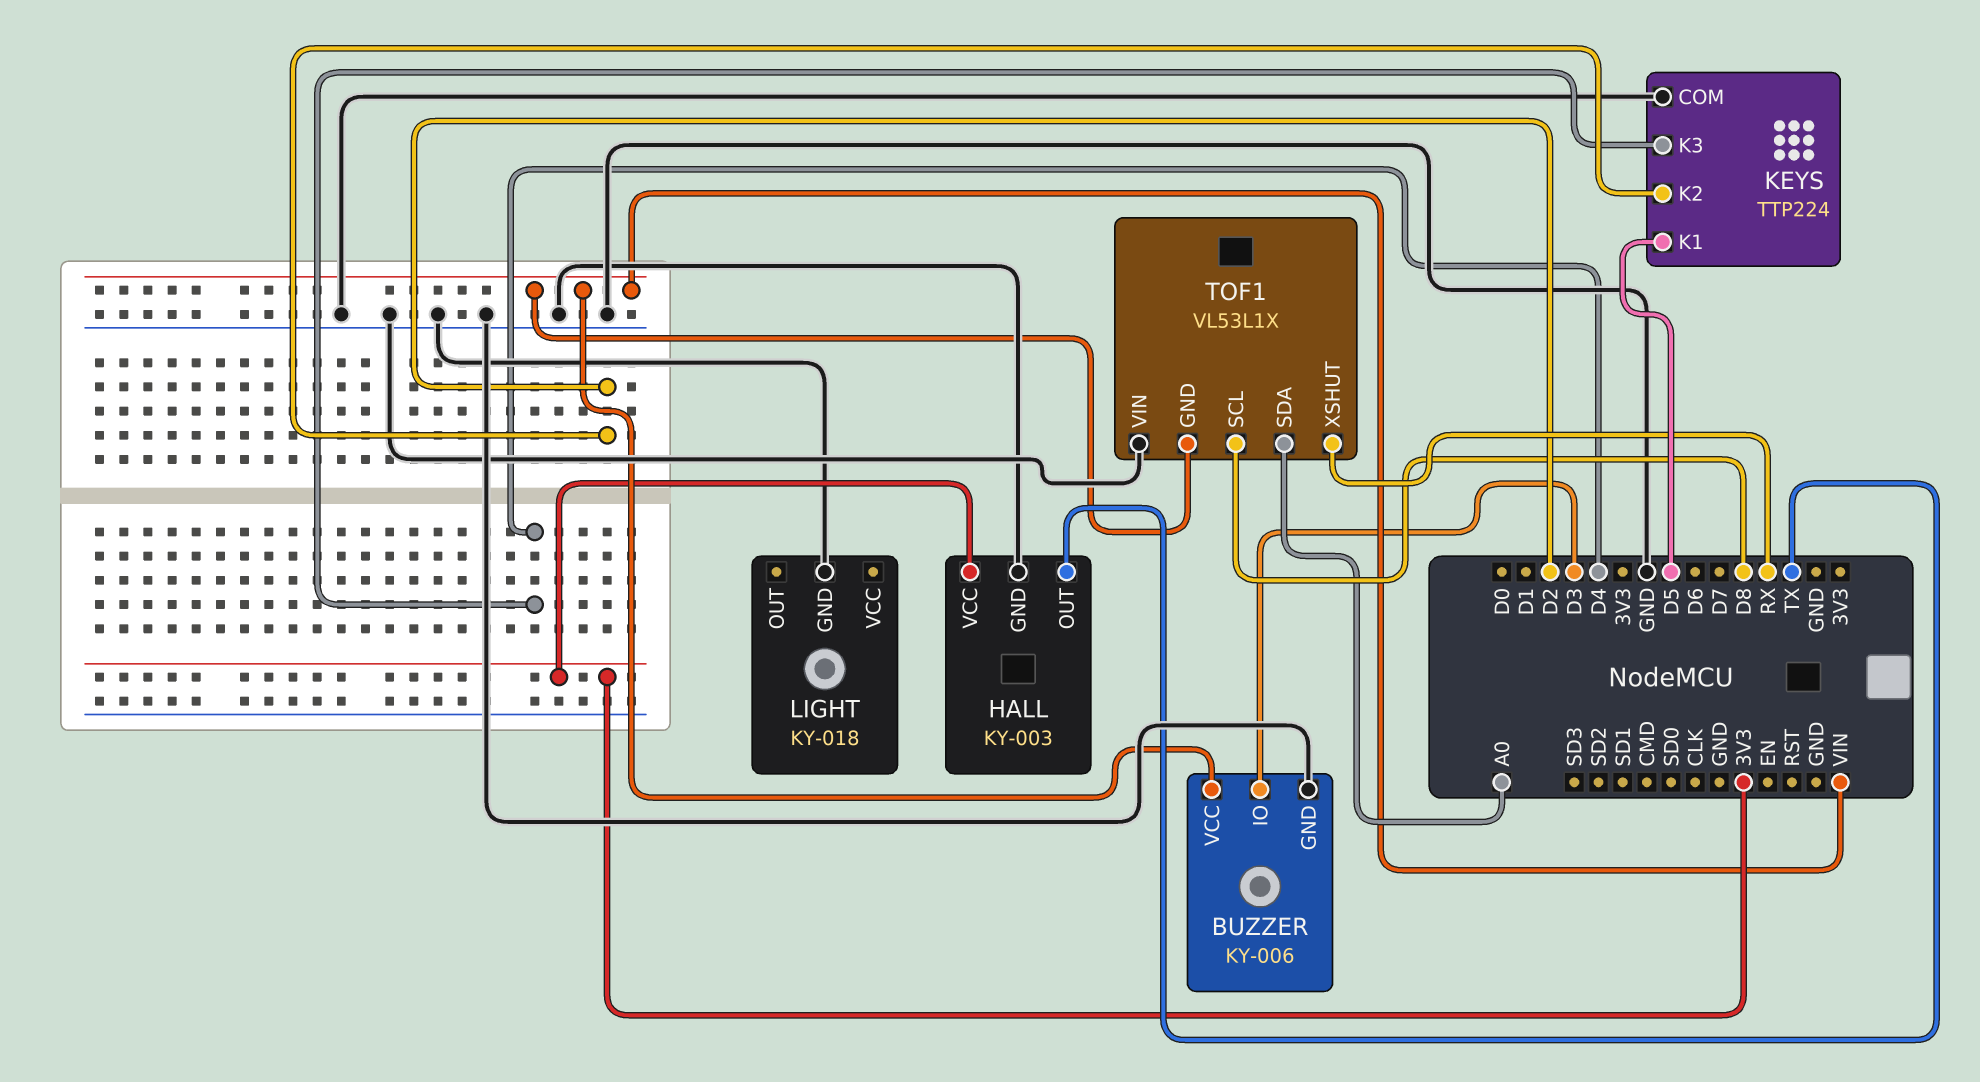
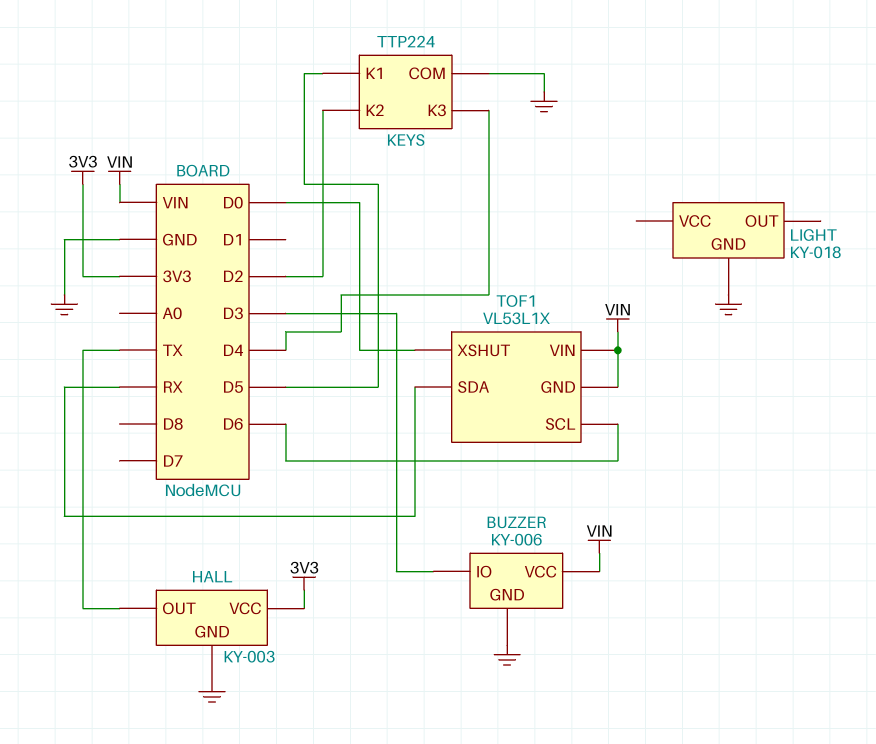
TOF1 pin SCL: D8 -> D6
TOF1 pin SDA: A0 -> RX
TOF1 pin VIN: GND -> VIN
TOF1 pin XSHUT: RX -> D0

